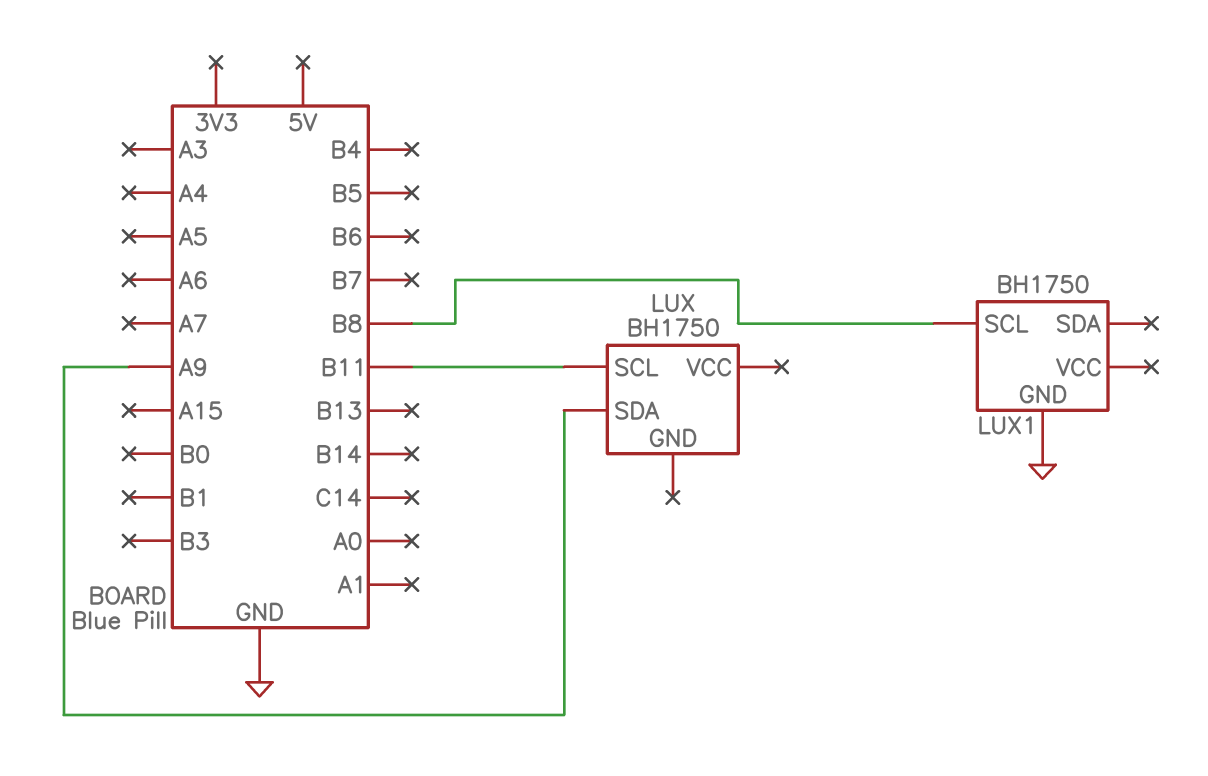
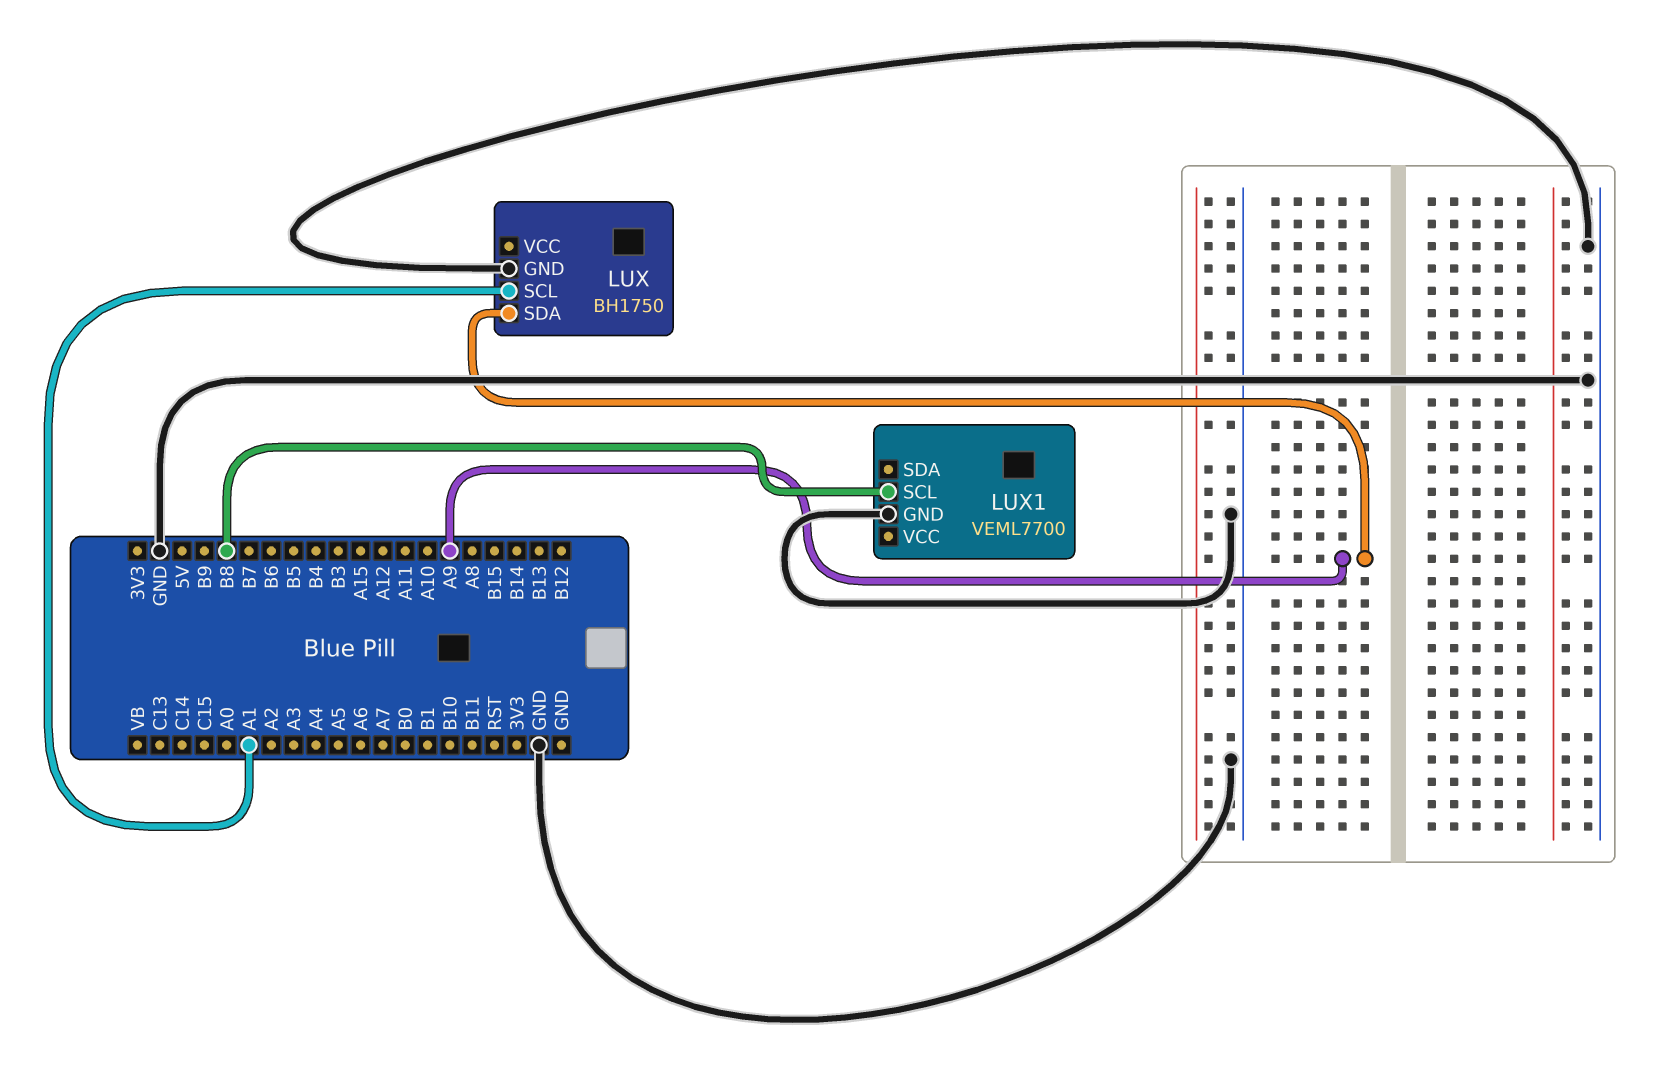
LUX pin GND: none -> GND
LUX pin SCL: B11 -> A1
LUX1: BH1750 -> VEML7700

